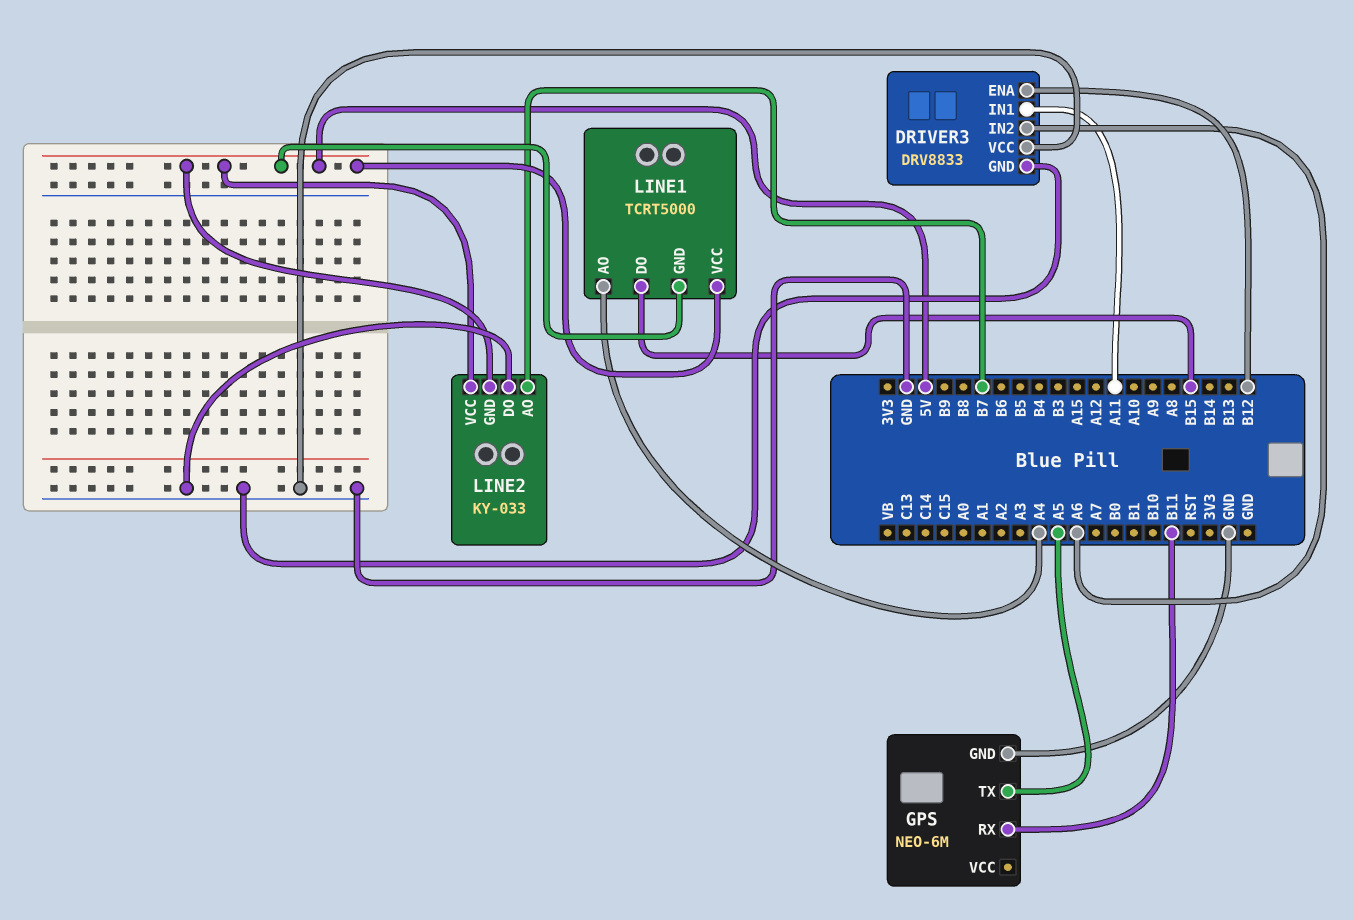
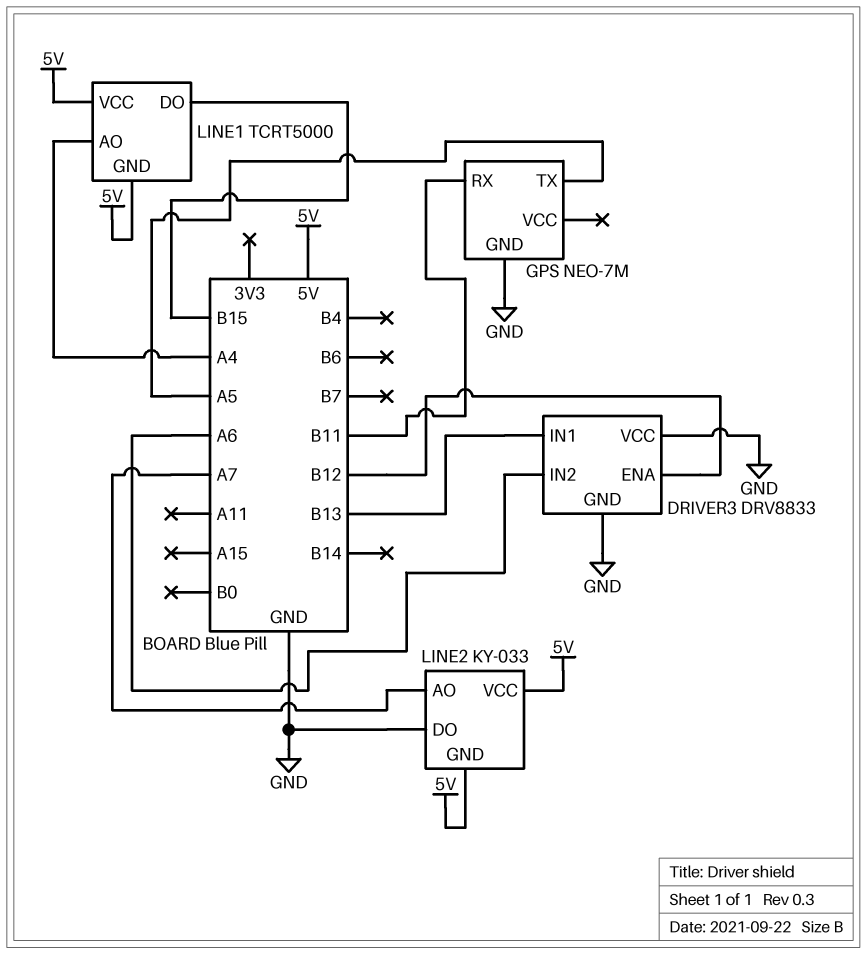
DRIVER3 pin IN1: A11 -> B13
GPS: NEO-6M -> NEO-7M
LINE2 pin AO: B7 -> A7

